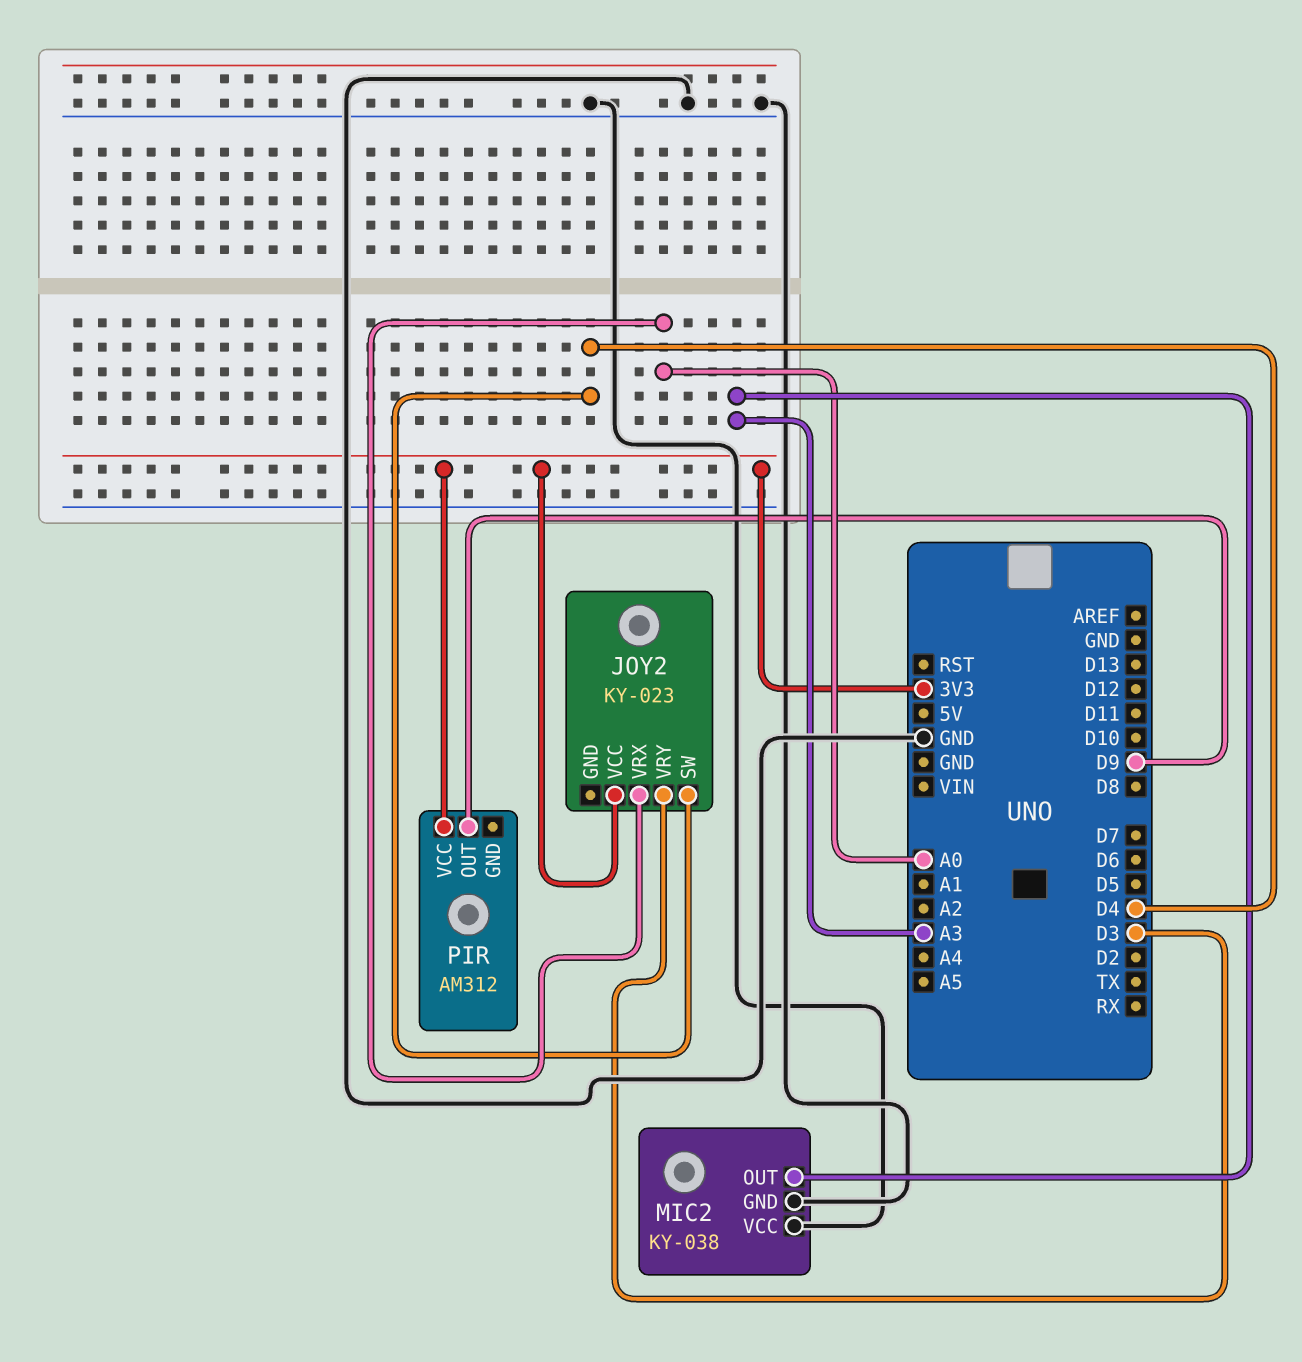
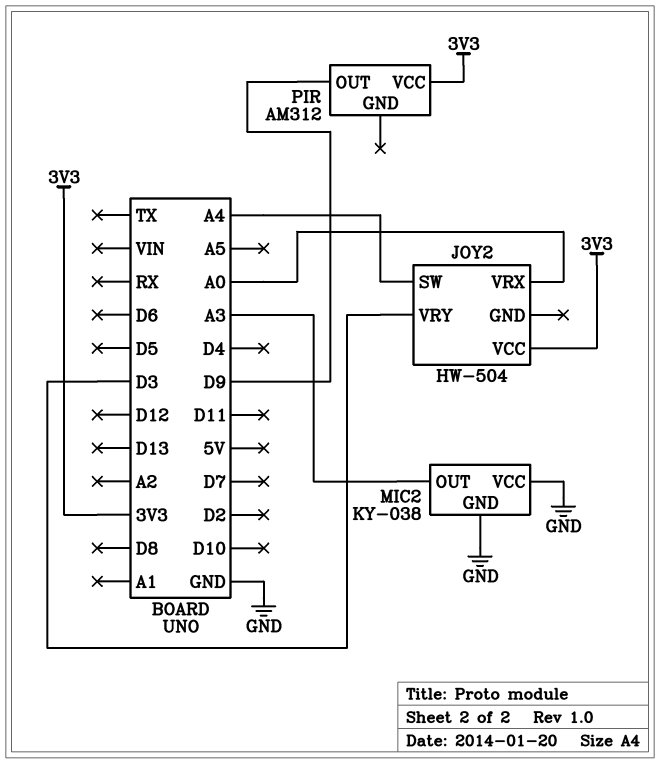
JOY2: KY-023 -> HW-504
JOY2 pin SW: D4 -> A4

